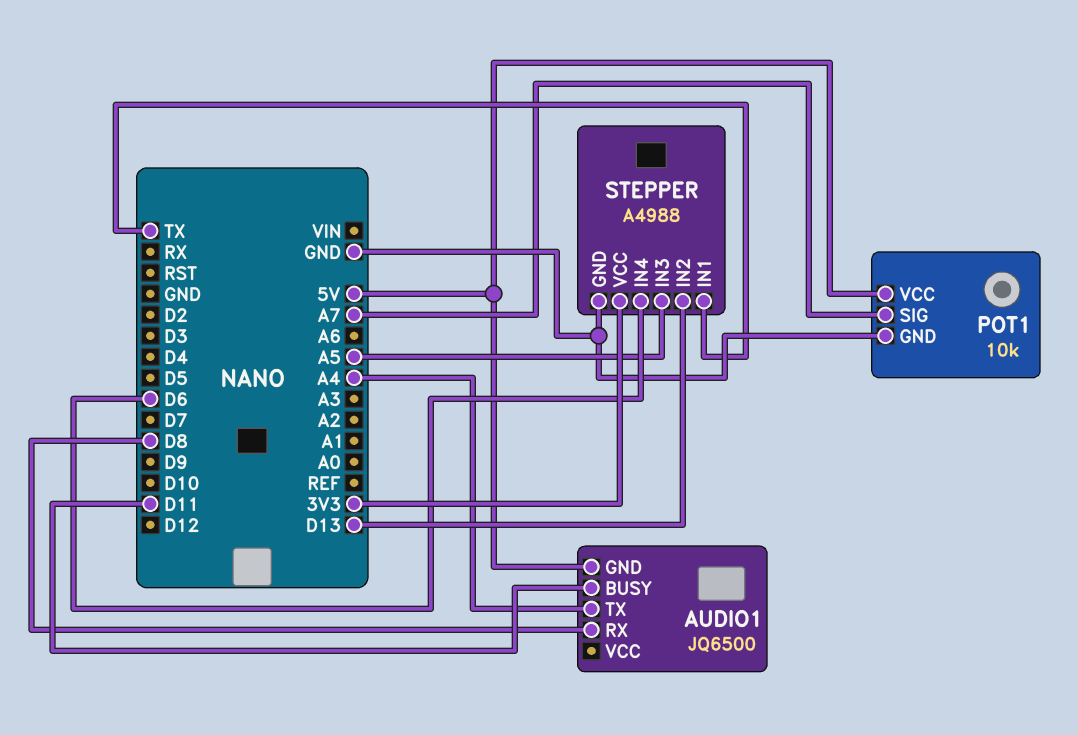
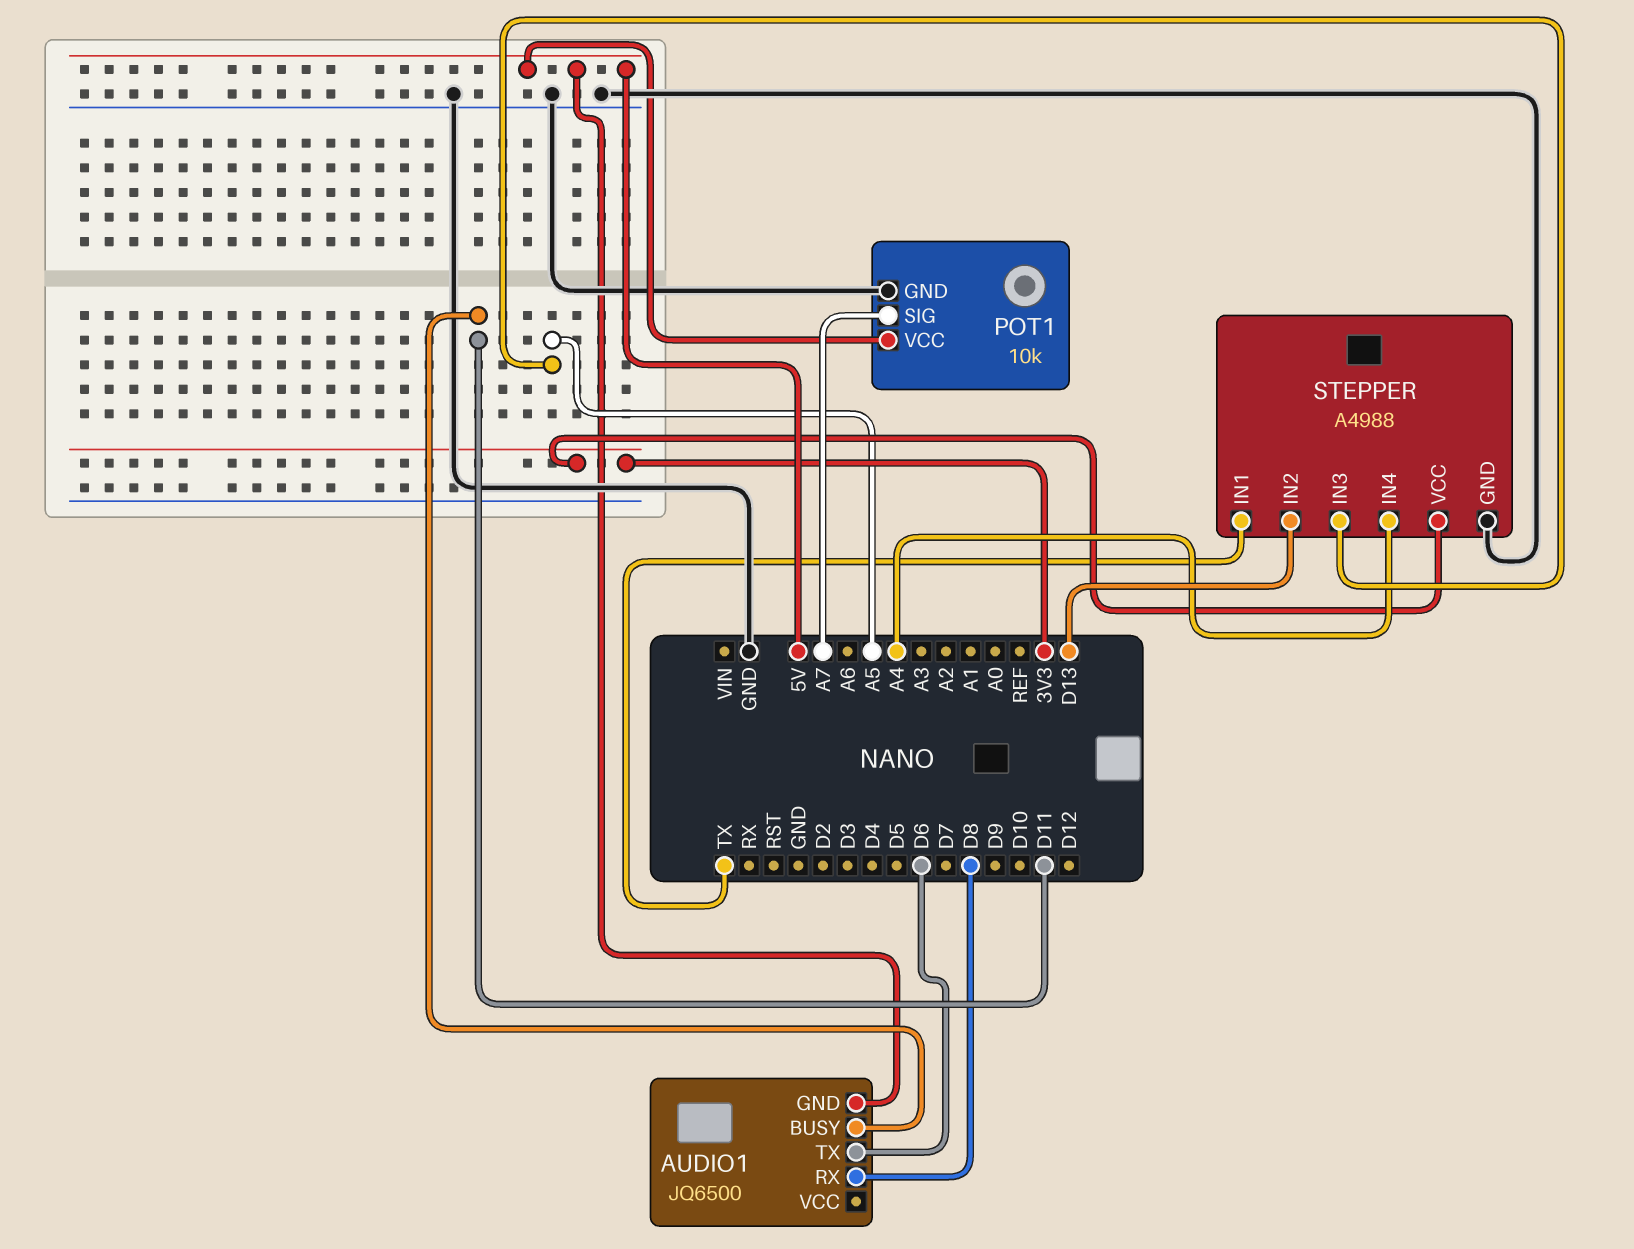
AUDIO1 pin TX: A4 -> D6
STEPPER pin IN4: D6 -> A4

